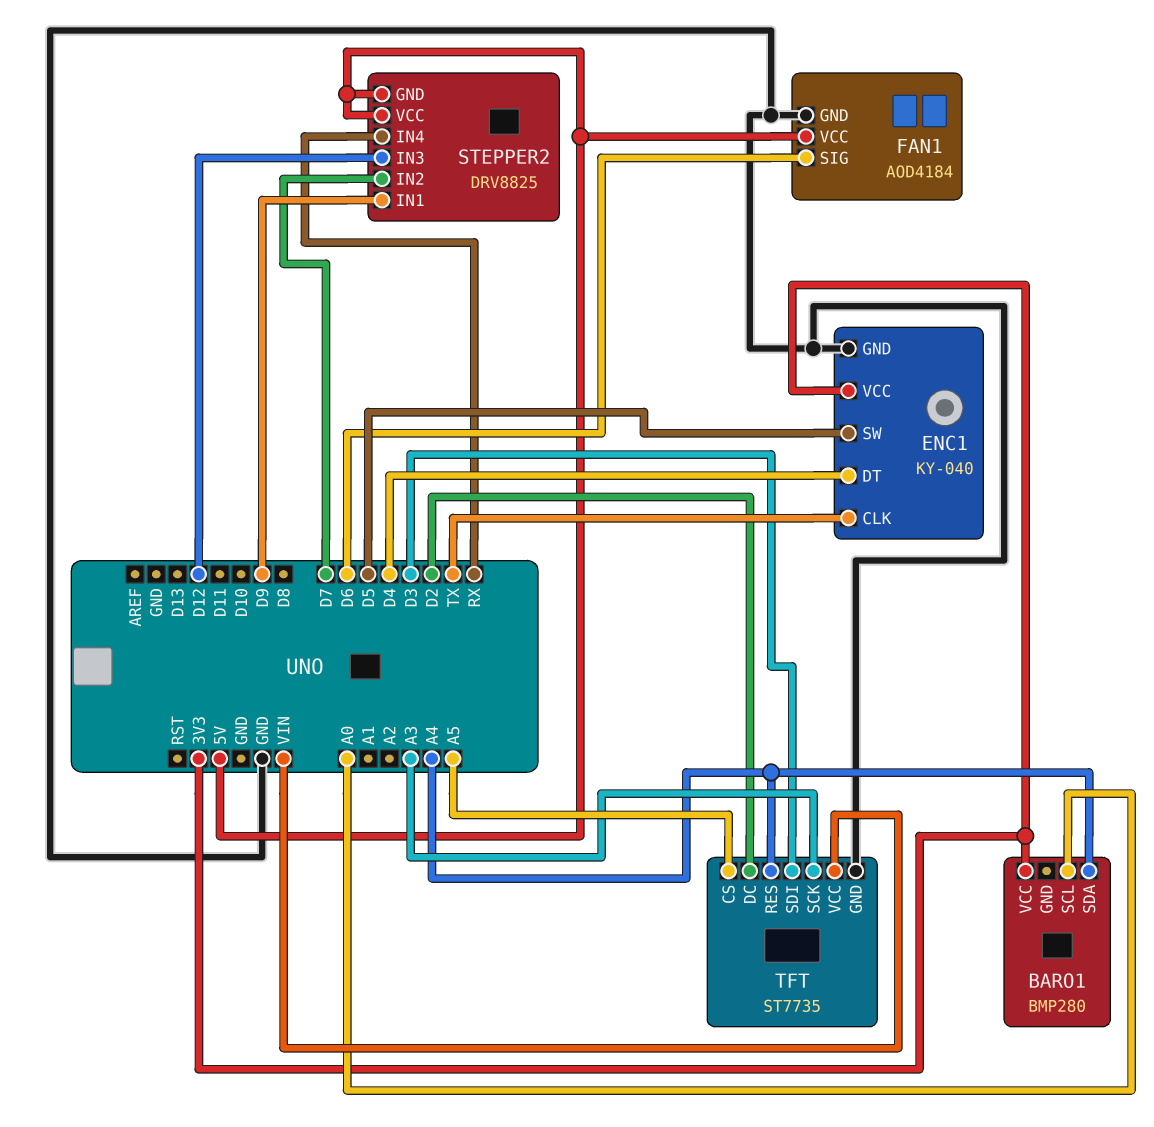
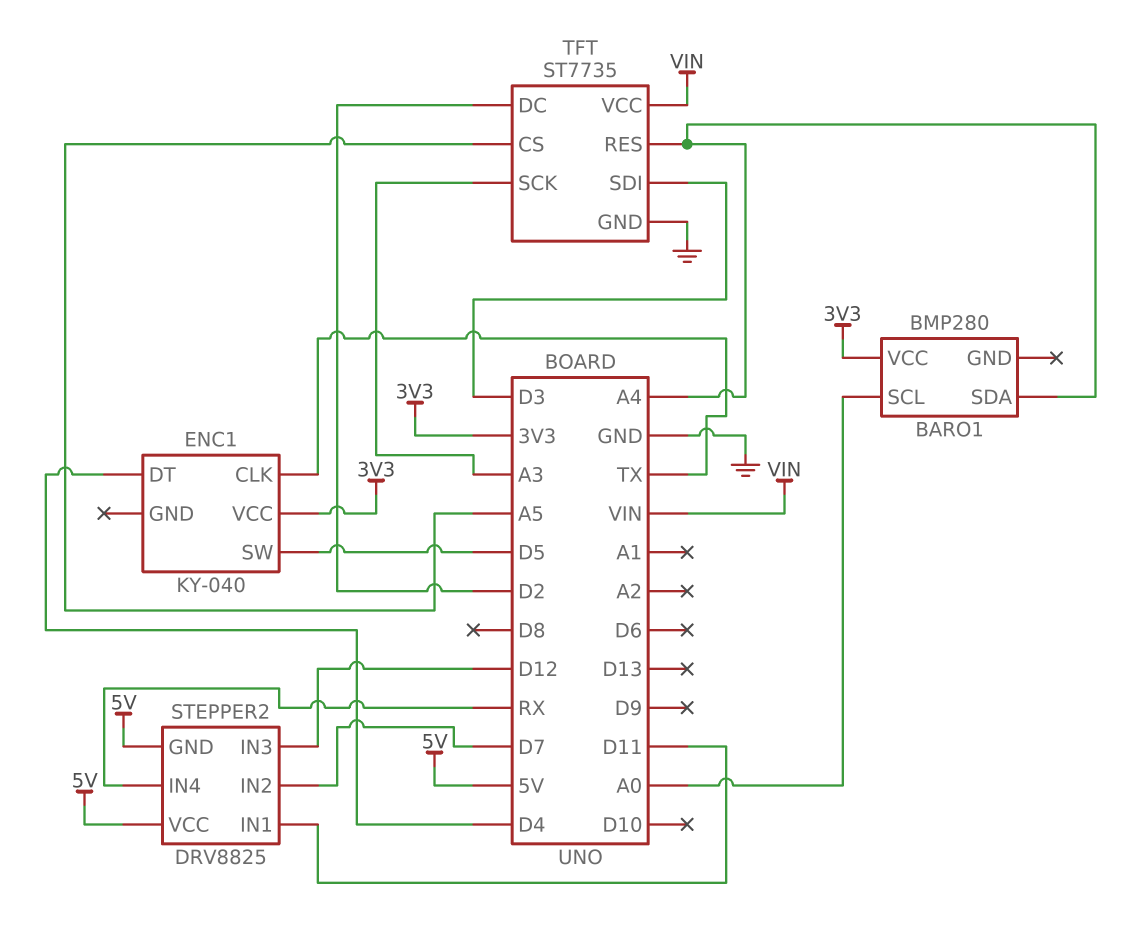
ENC1 pin GND: GND -> none
FAN1: AOD4184 -> none
FAN1 pin GND: GND -> none
FAN1 pin SIG: D6 -> none
FAN1 pin VCC: 5V -> none
STEPPER2 pin IN1: D9 -> D11

